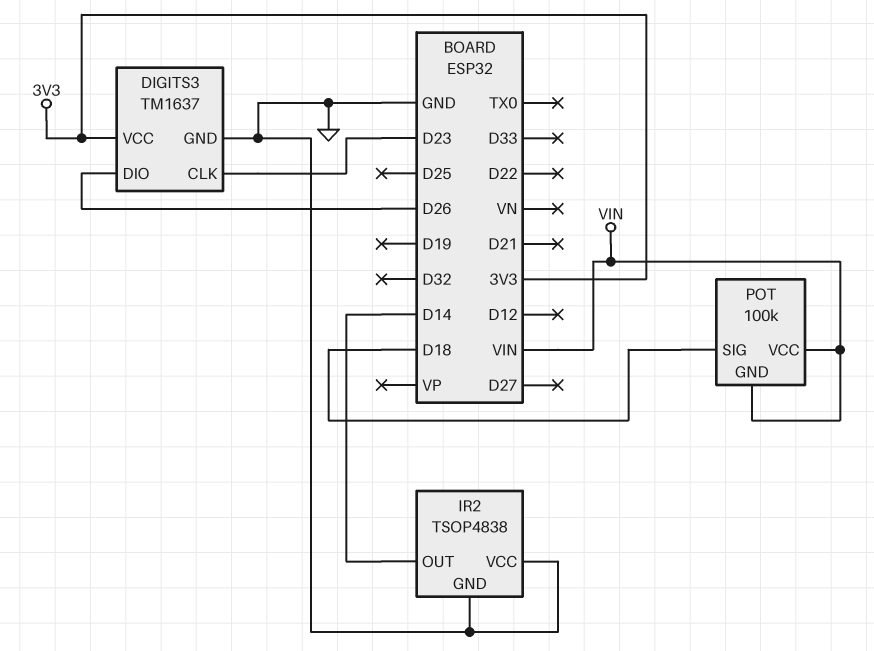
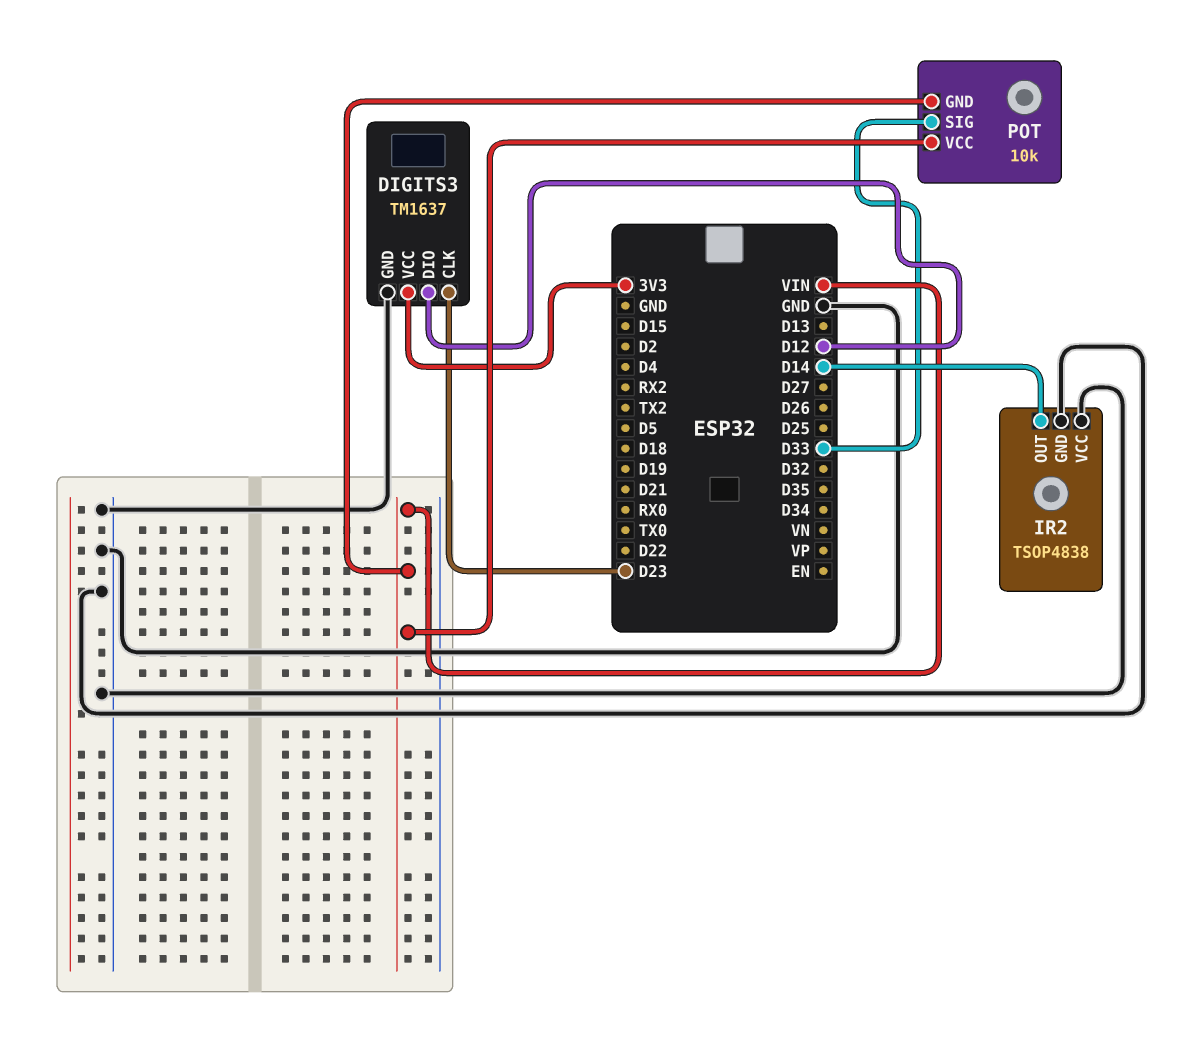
DIGITS3 pin DIO: D26 -> D12
POT: 100k -> 10k
POT pin SIG: D18 -> D33

